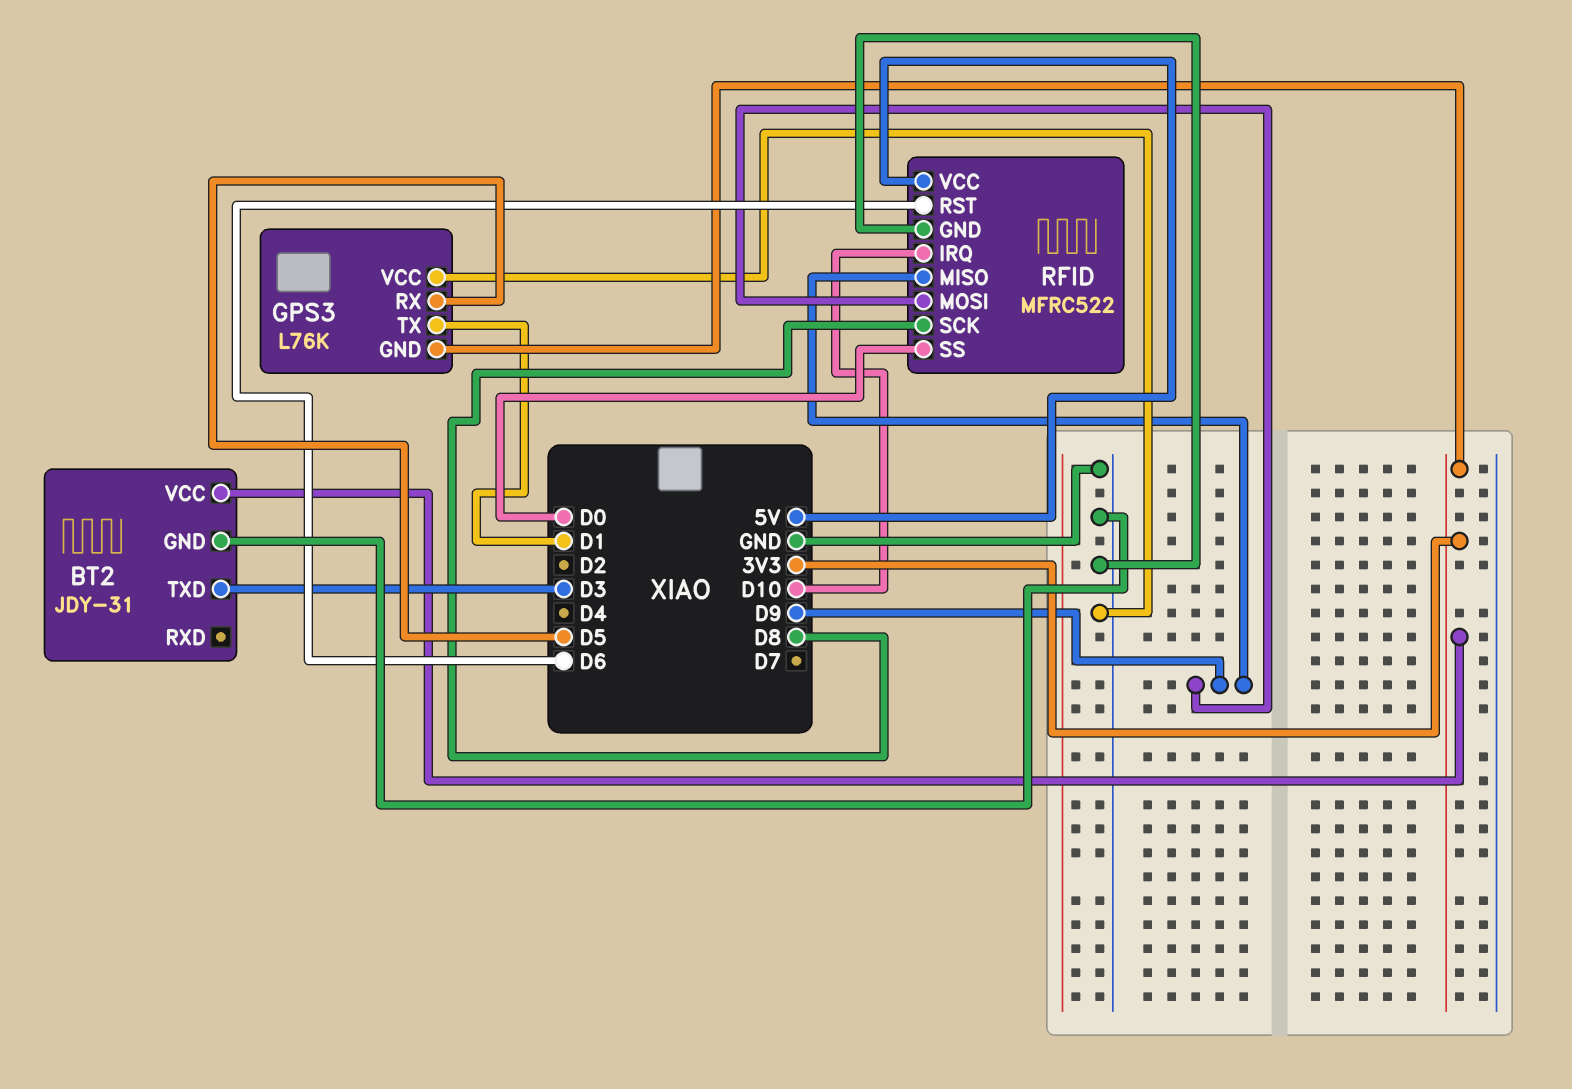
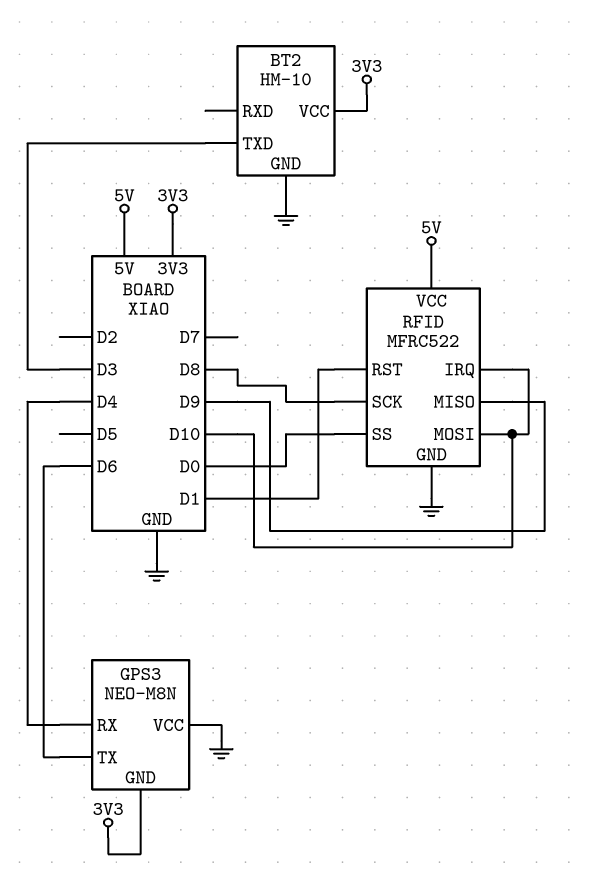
BT2: JDY-31 -> HM-10
GPS3: L76K -> NEO-M8N
GPS3 pin RX: D5 -> D4
GPS3 pin TX: D1 -> D6
RFID pin MOSI: D9 -> D10
RFID pin RST: D6 -> D1

